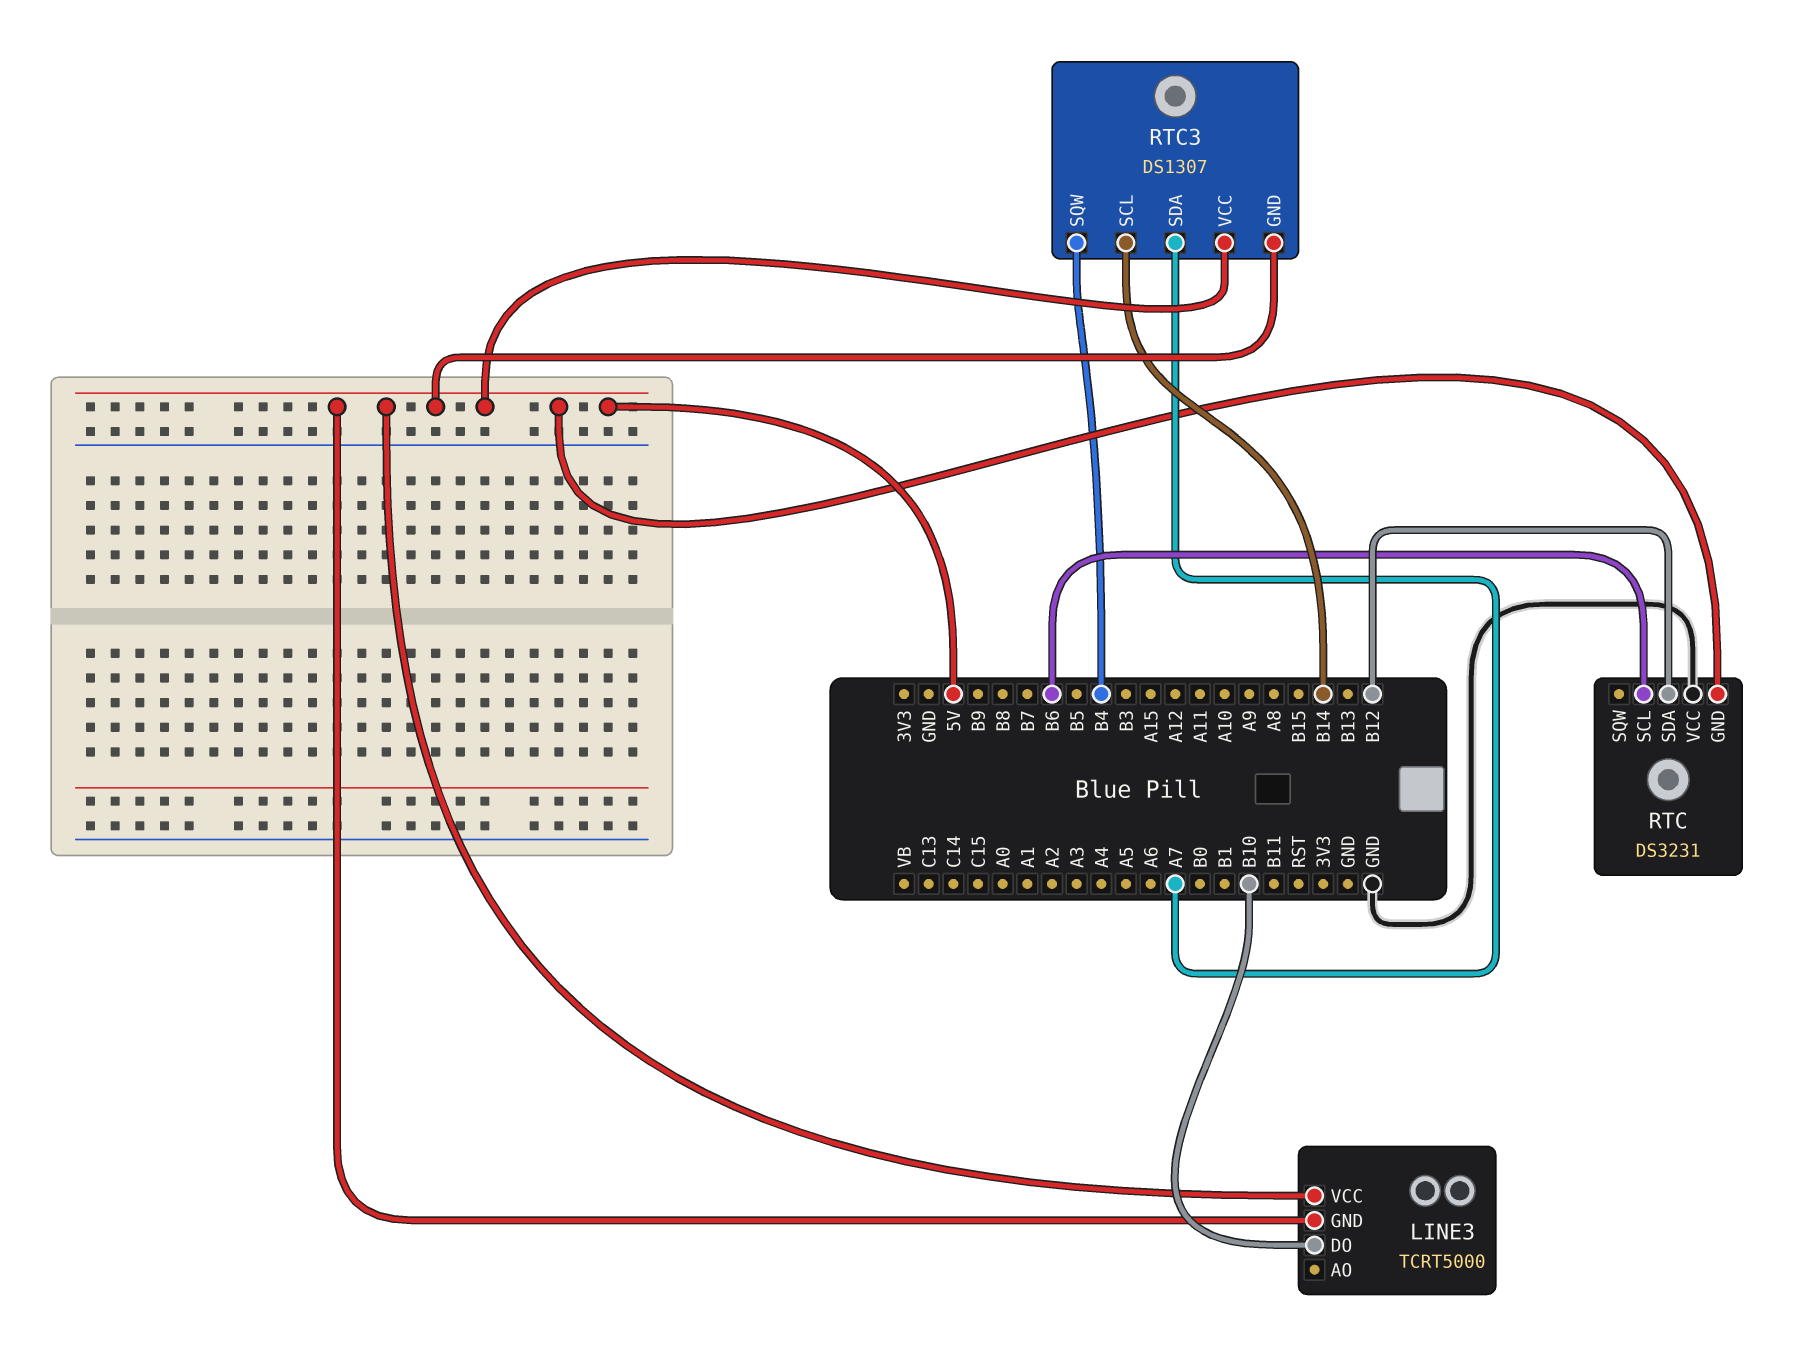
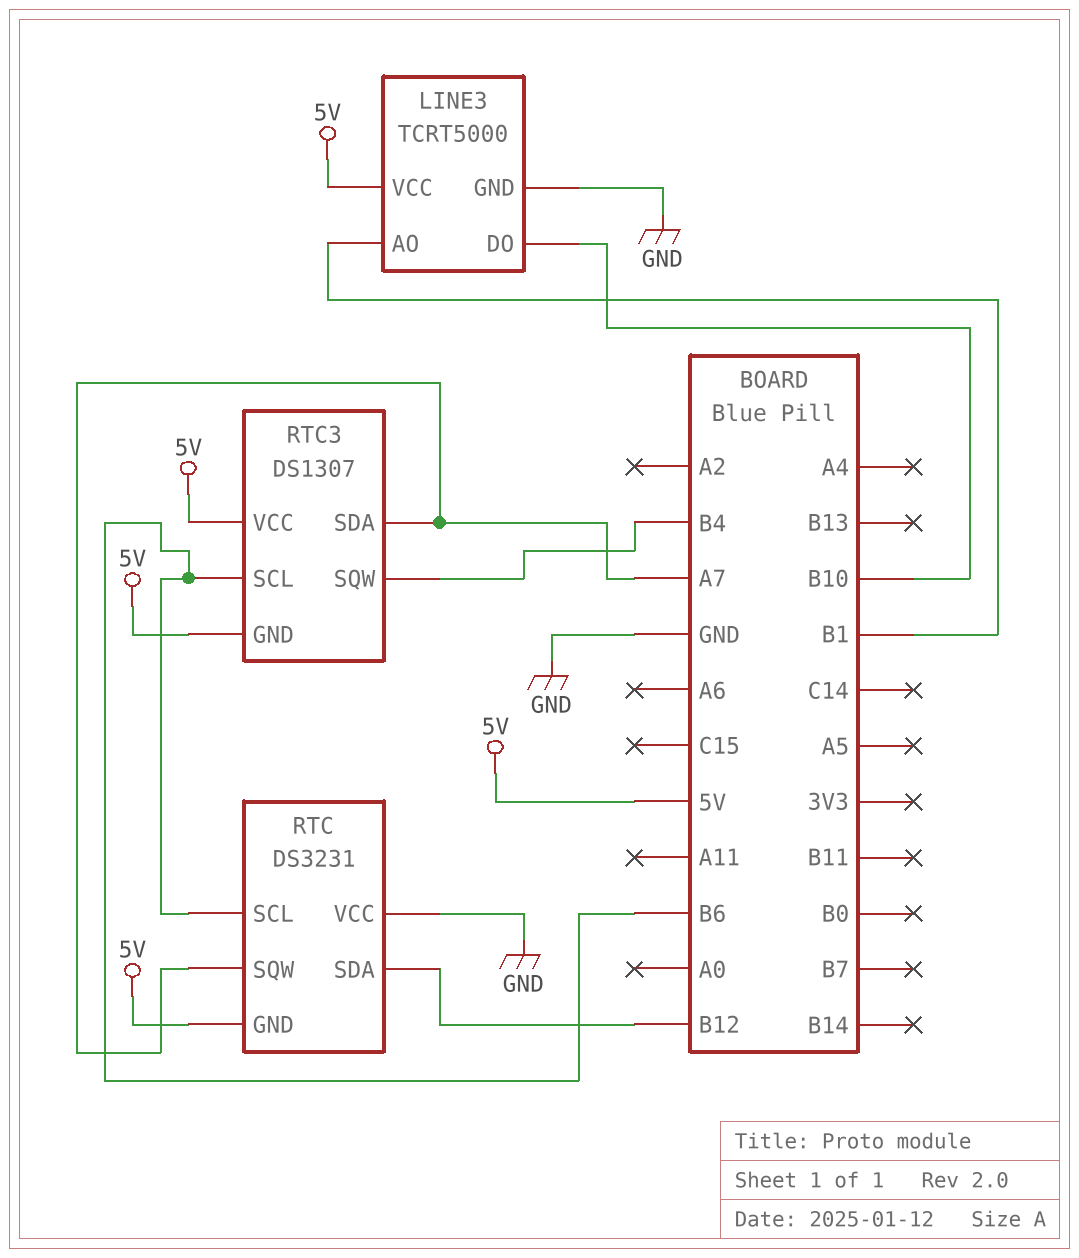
LINE3 pin AO: none -> B1
LINE3 pin GND: 5V -> GND
RTC pin SQW: none -> A7
RTC3 pin SCL: B14 -> B6

